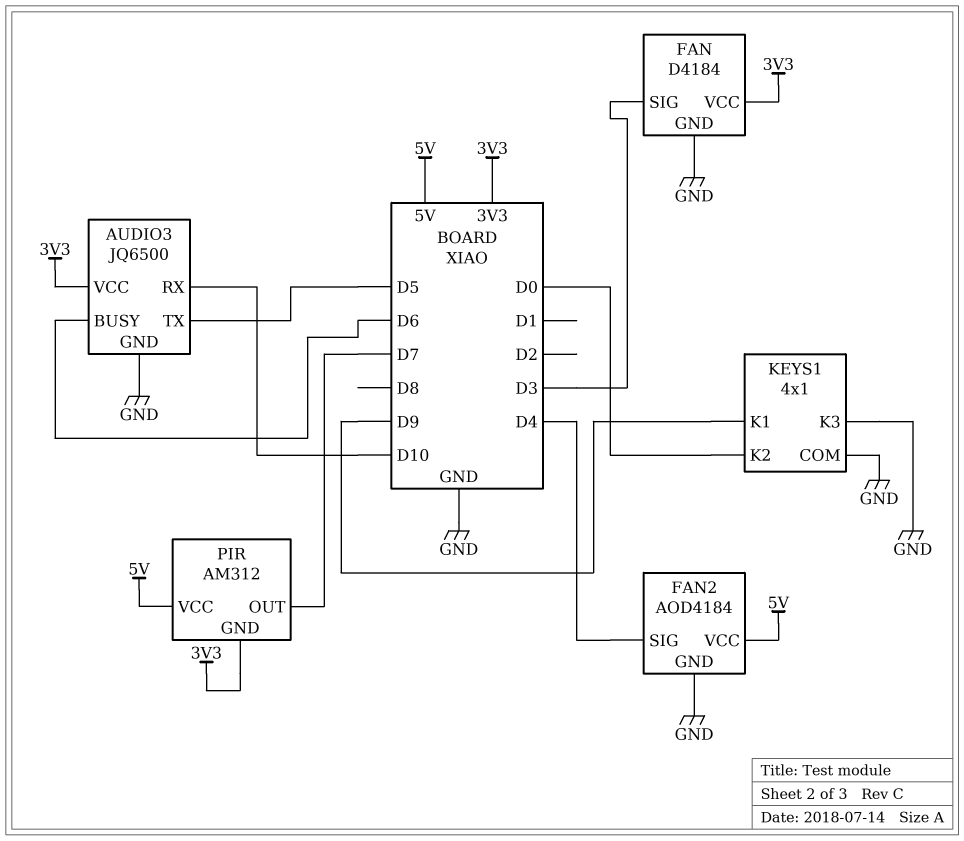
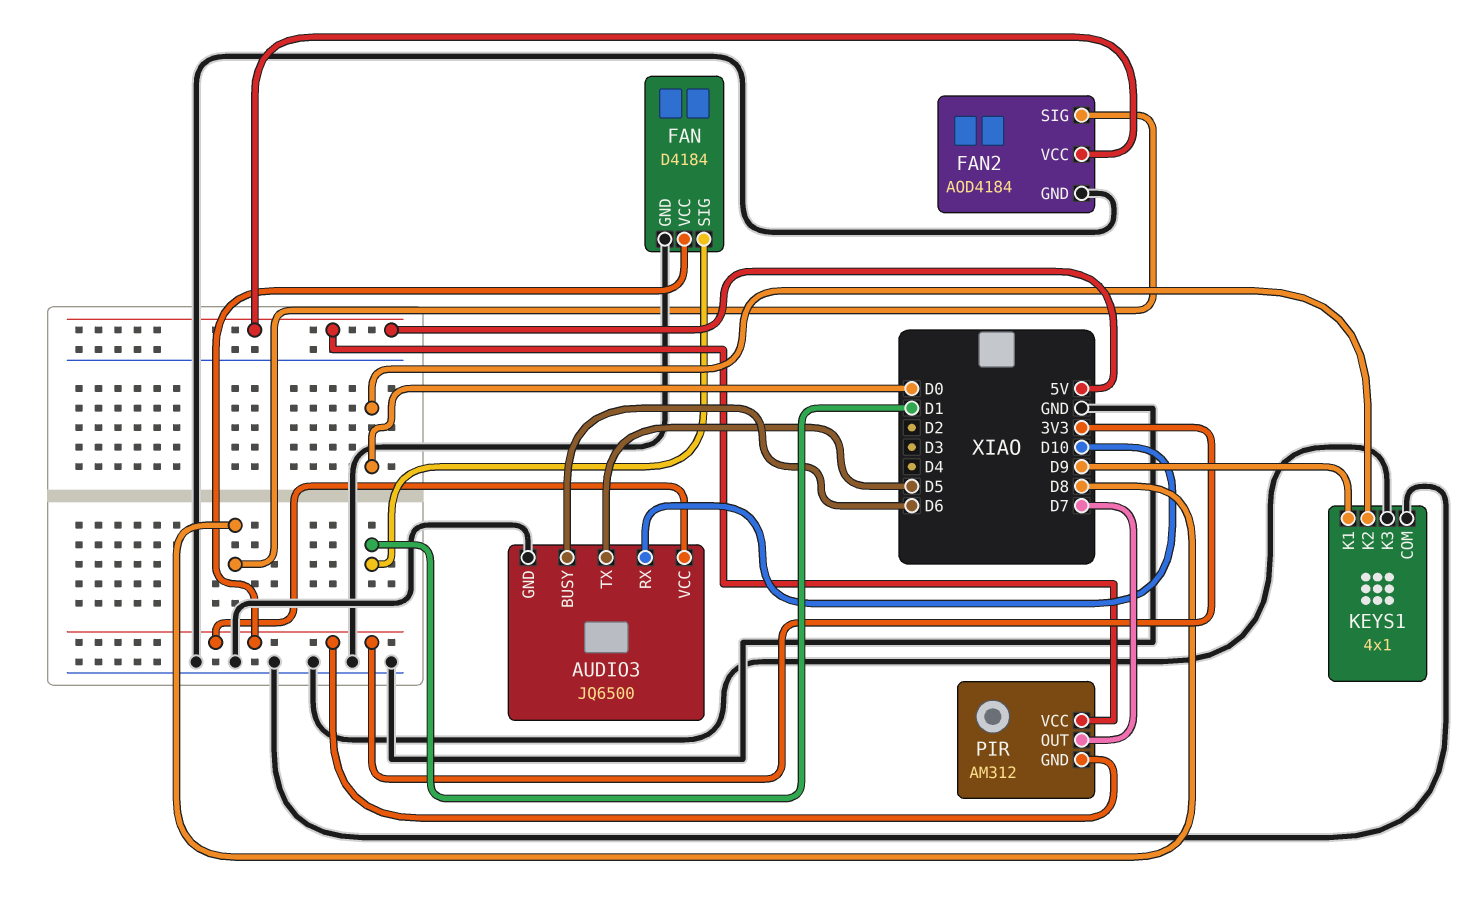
FAN pin SIG: D3 -> D1
FAN2 pin SIG: D4 -> D8

